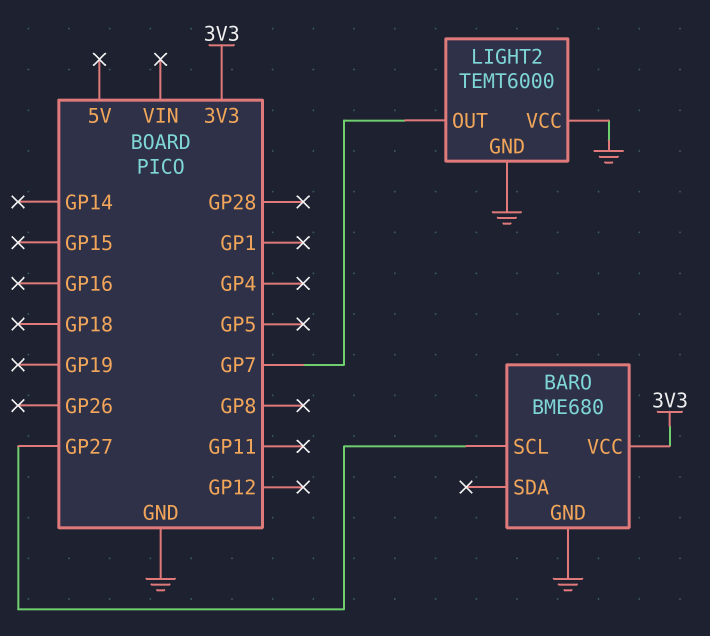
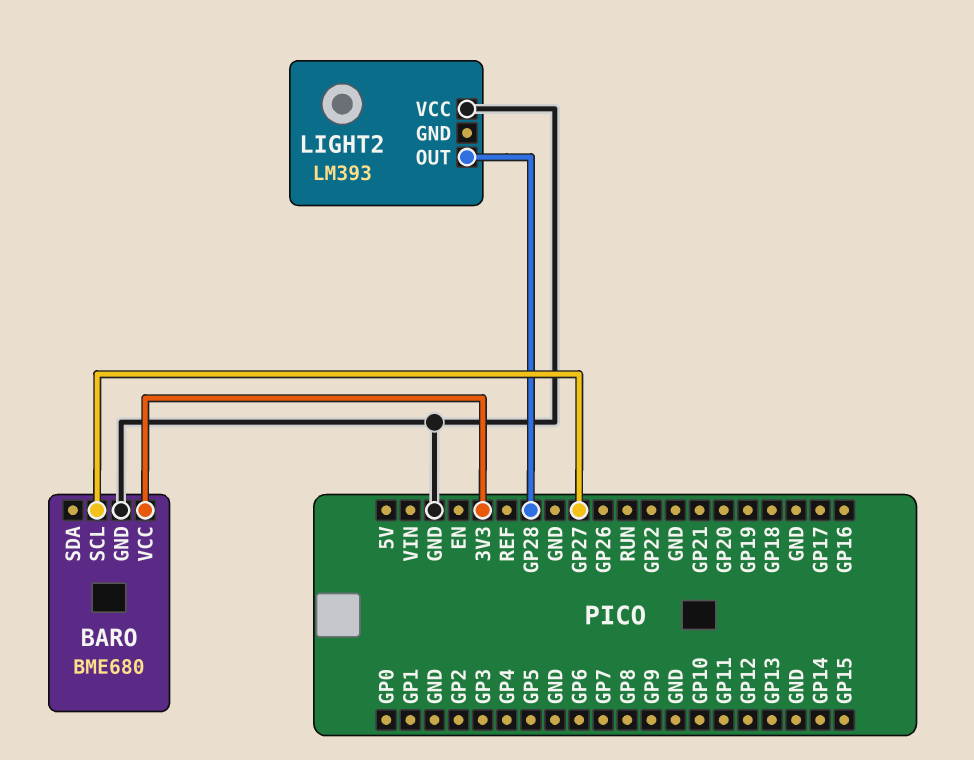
LIGHT2: TEMT6000 -> LM393
LIGHT2 pin GND: GND -> none
LIGHT2 pin OUT: GP7 -> GP28

